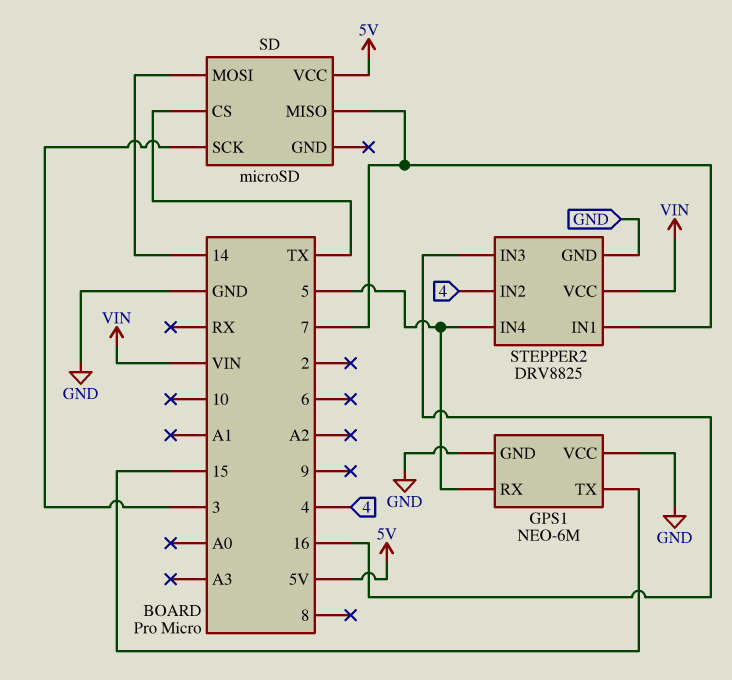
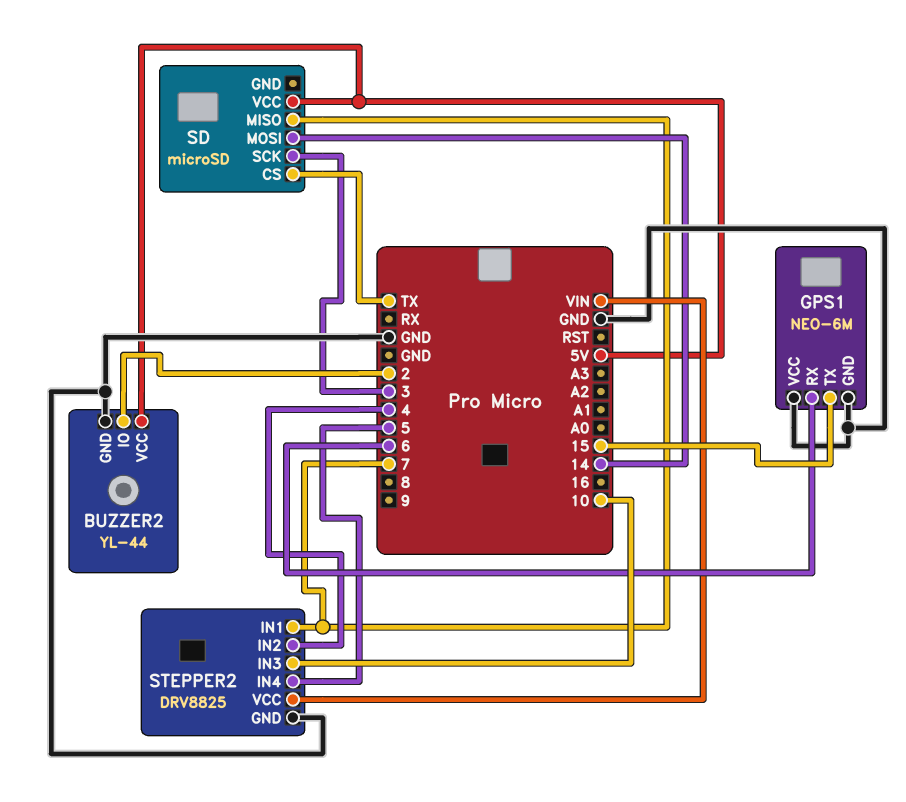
BUZZER2: none -> YL-44
BUZZER2 pin GND: none -> GND
BUZZER2 pin IO: none -> 2
BUZZER2 pin VCC: none -> 5V
GPS1 pin RX: 5 -> 6
STEPPER2 pin IN3: 16 -> 10

